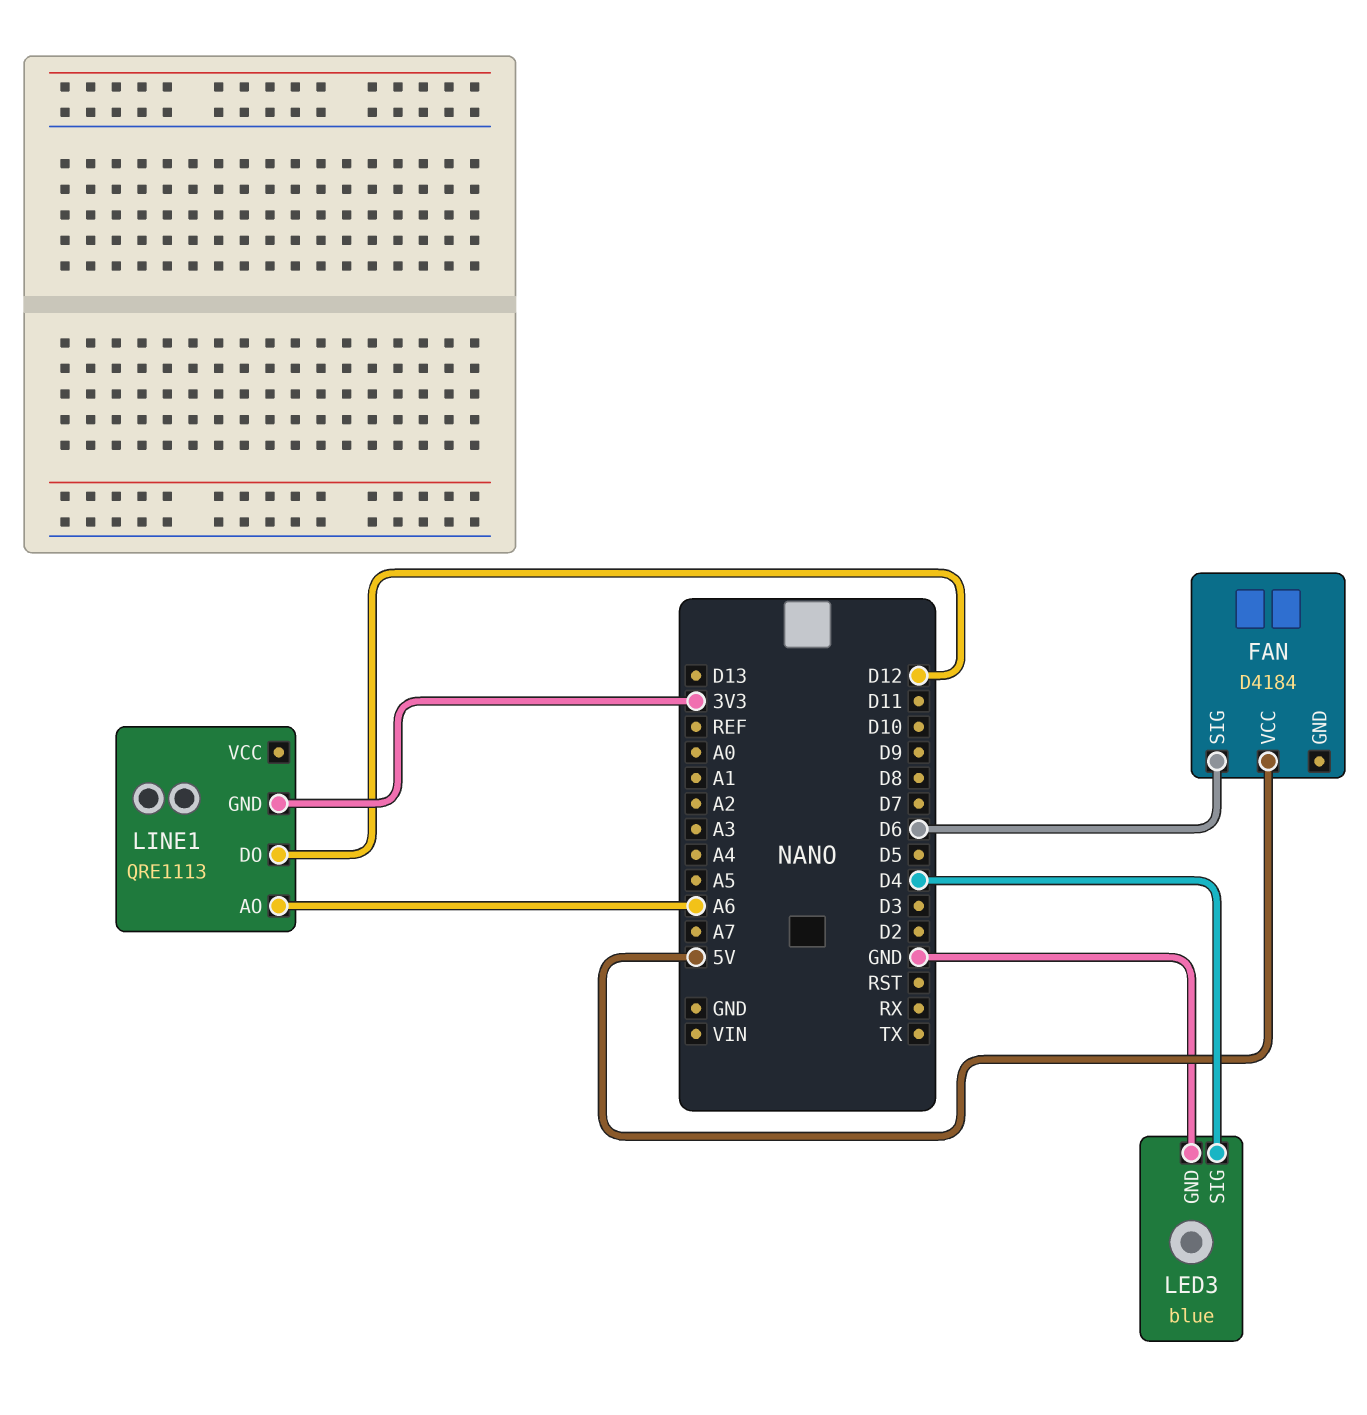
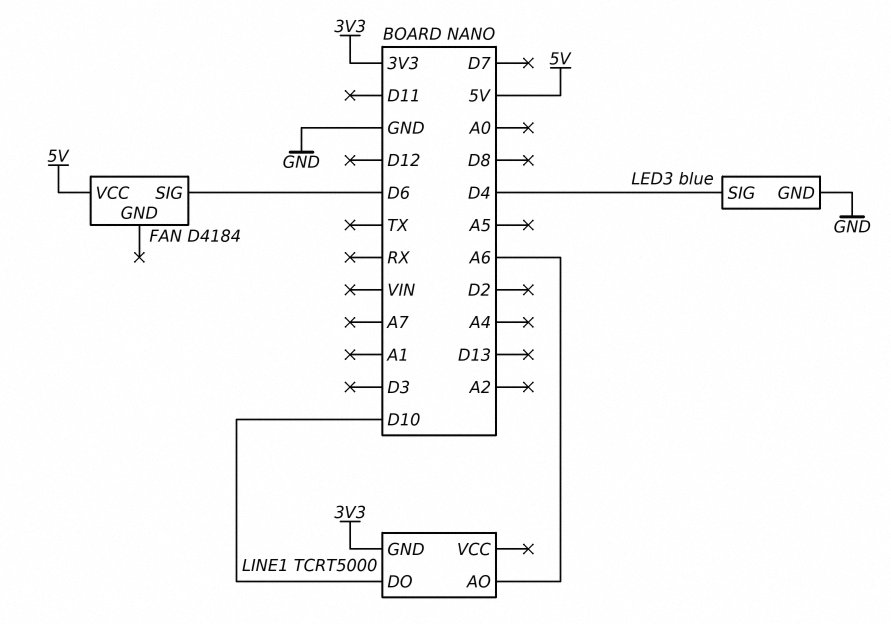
LINE1: QRE1113 -> TCRT5000
LINE1 pin DO: D12 -> D10

